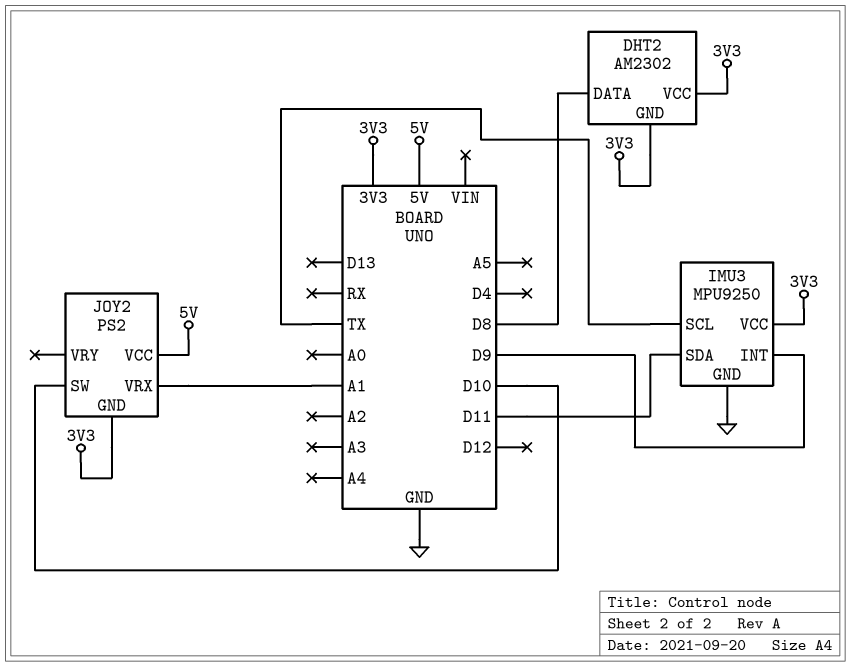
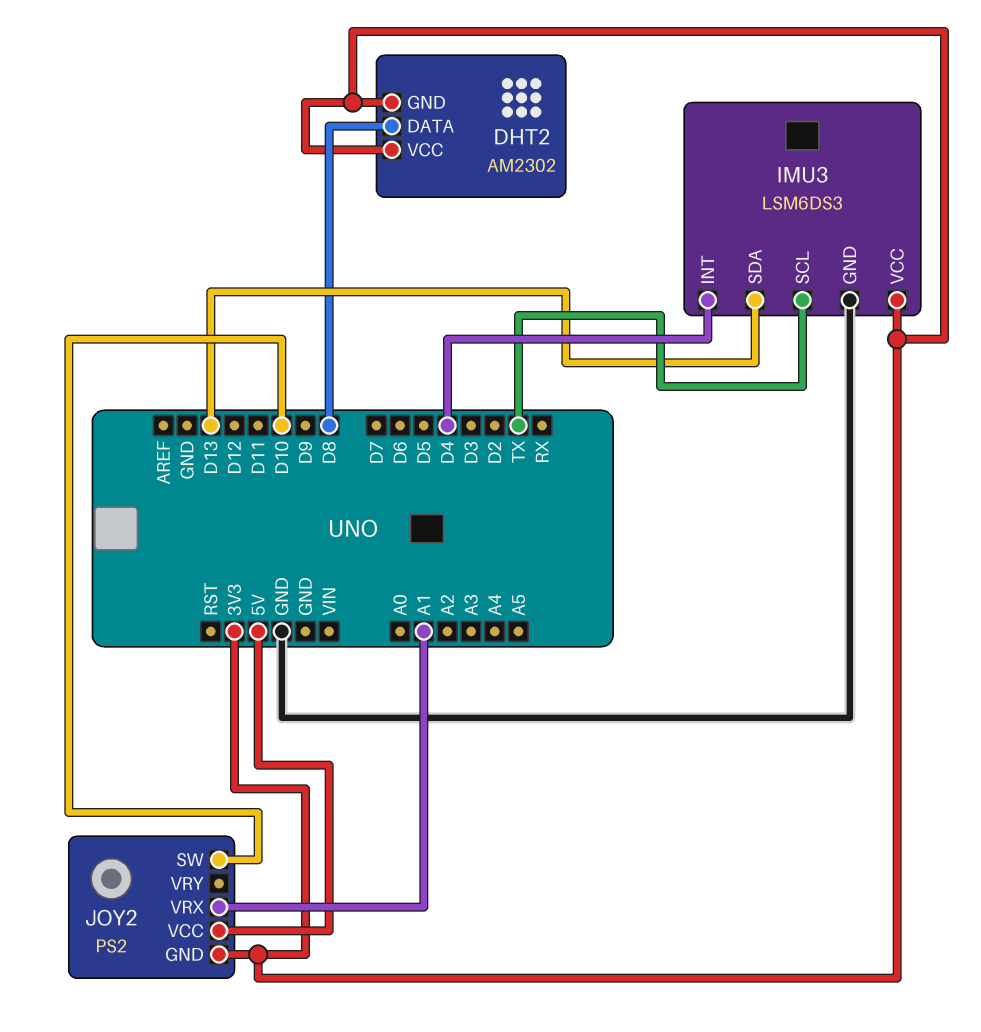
IMU3: MPU9250 -> LSM6DS3
IMU3 pin INT: D9 -> D4
IMU3 pin SDA: D11 -> D13

